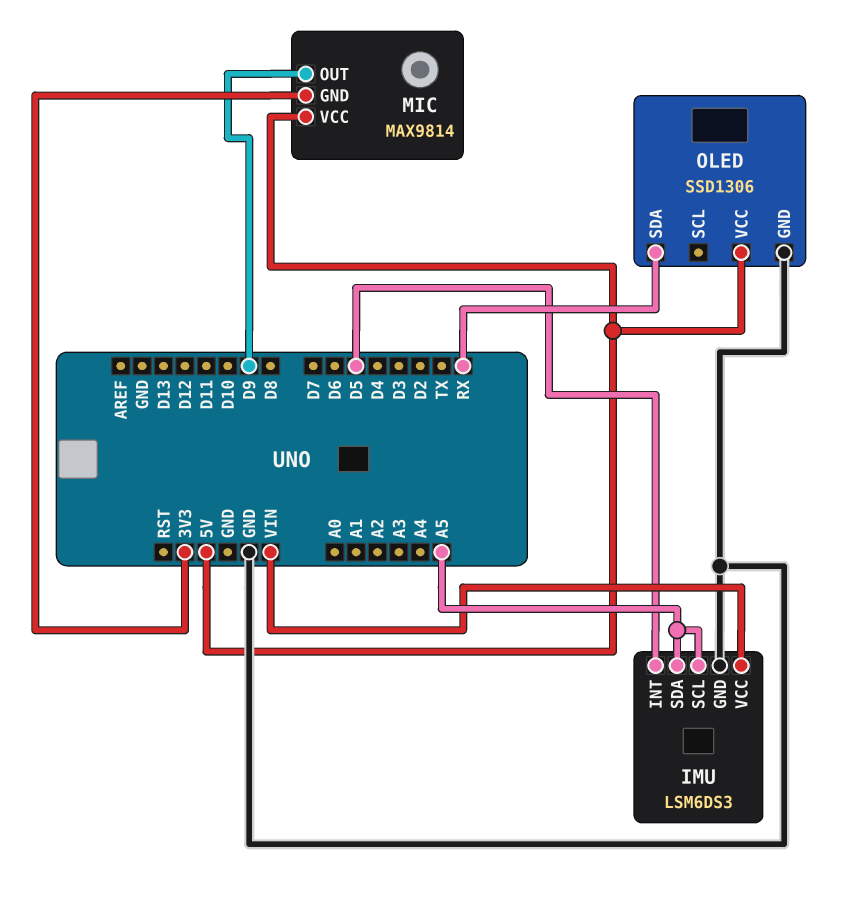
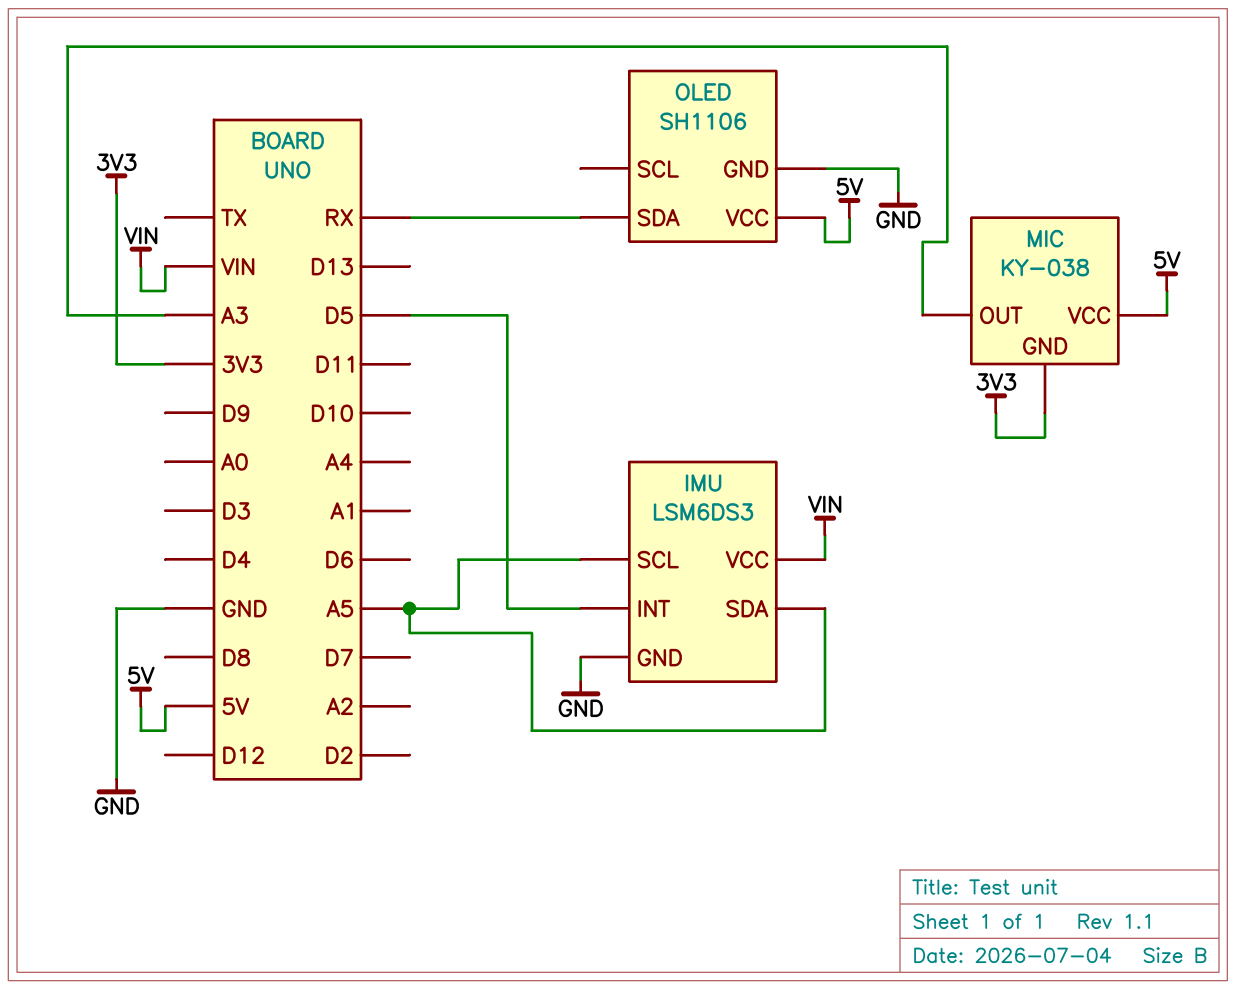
MIC: MAX9814 -> KY-038
MIC pin OUT: D9 -> A3
OLED: SSD1306 -> SH1106

